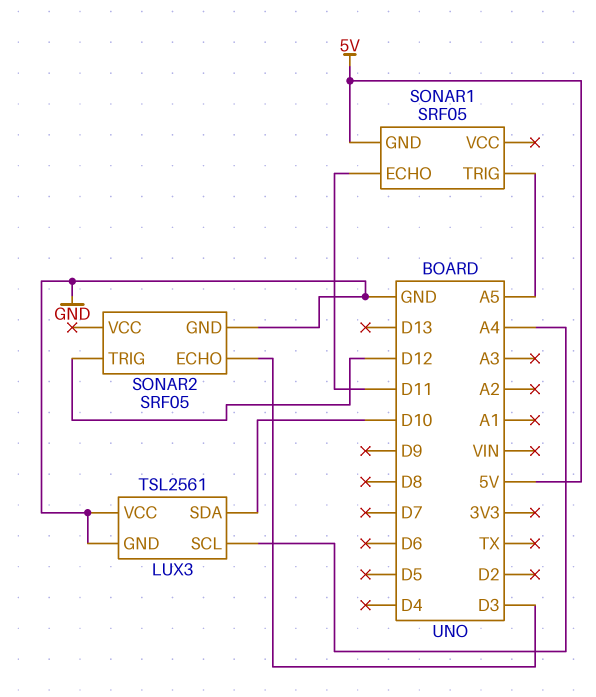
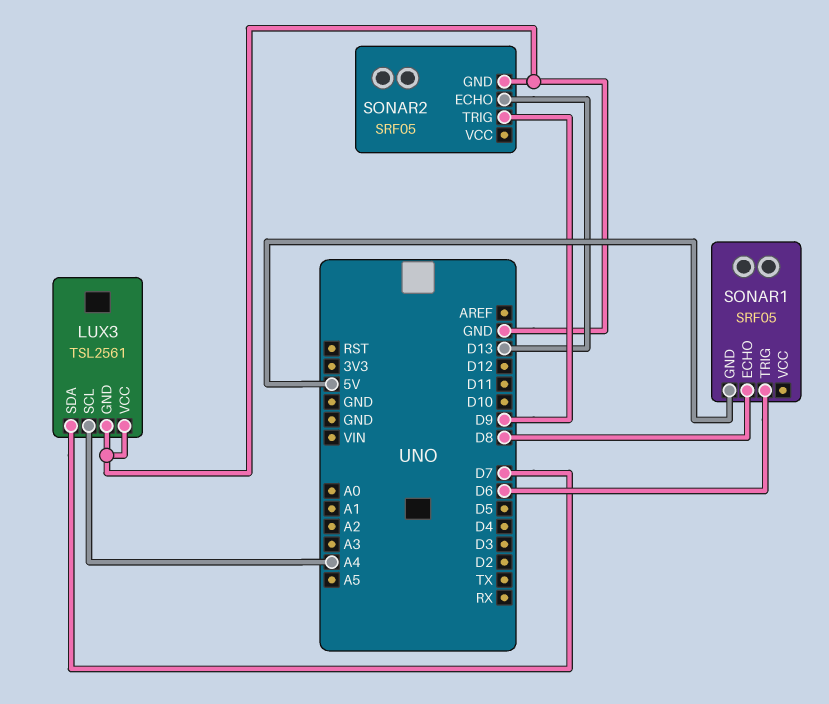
LUX3 pin SDA: D10 -> D7
SONAR1 pin ECHO: D11 -> D8
SONAR1 pin TRIG: A5 -> D6
SONAR2 pin ECHO: D3 -> D13
SONAR2 pin TRIG: D12 -> D9

